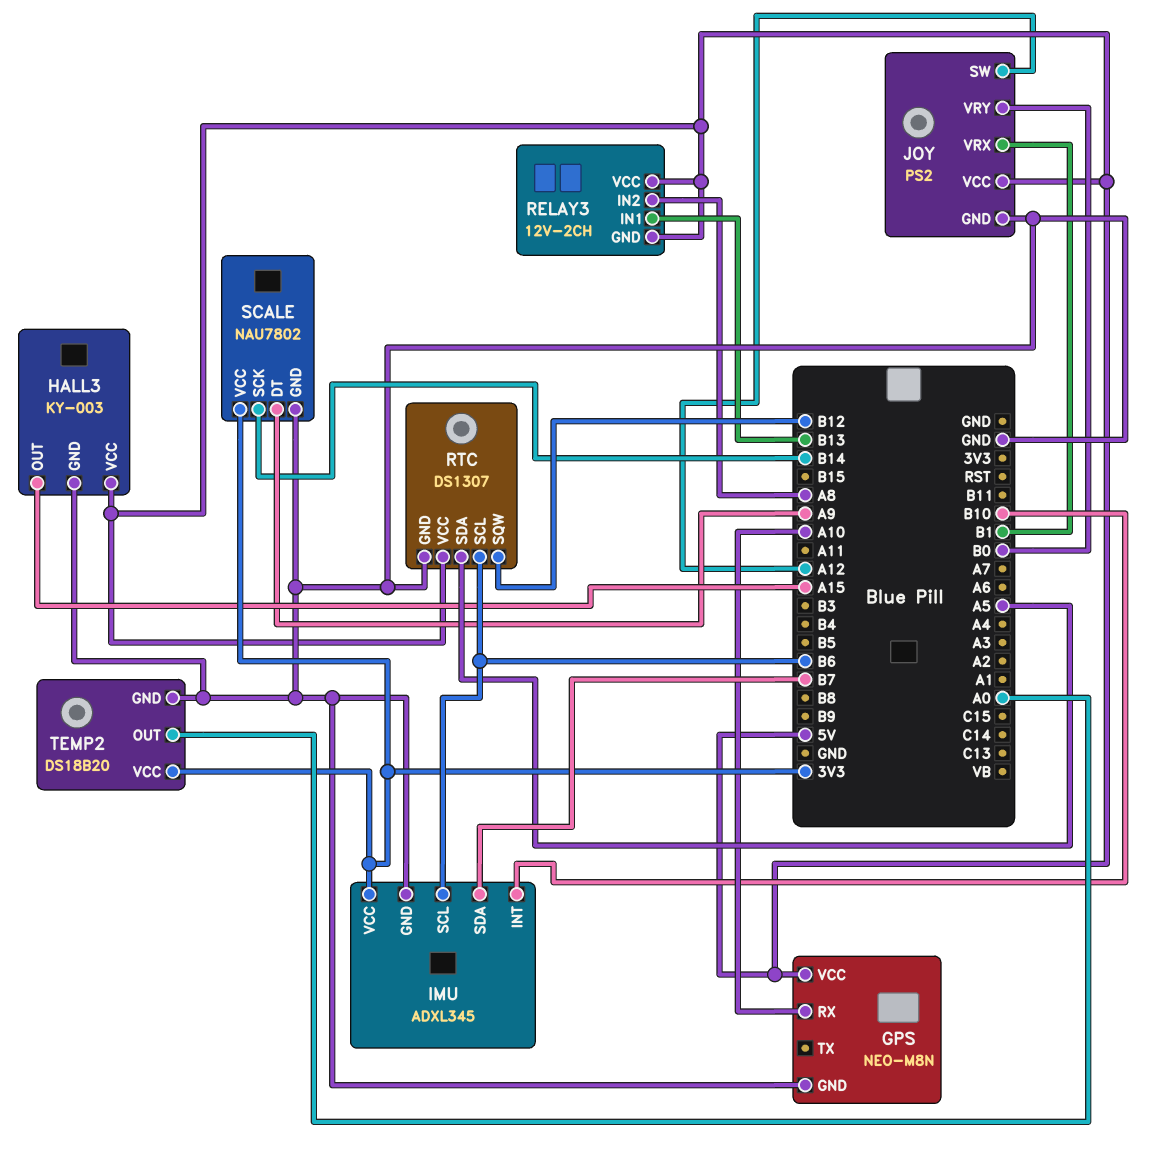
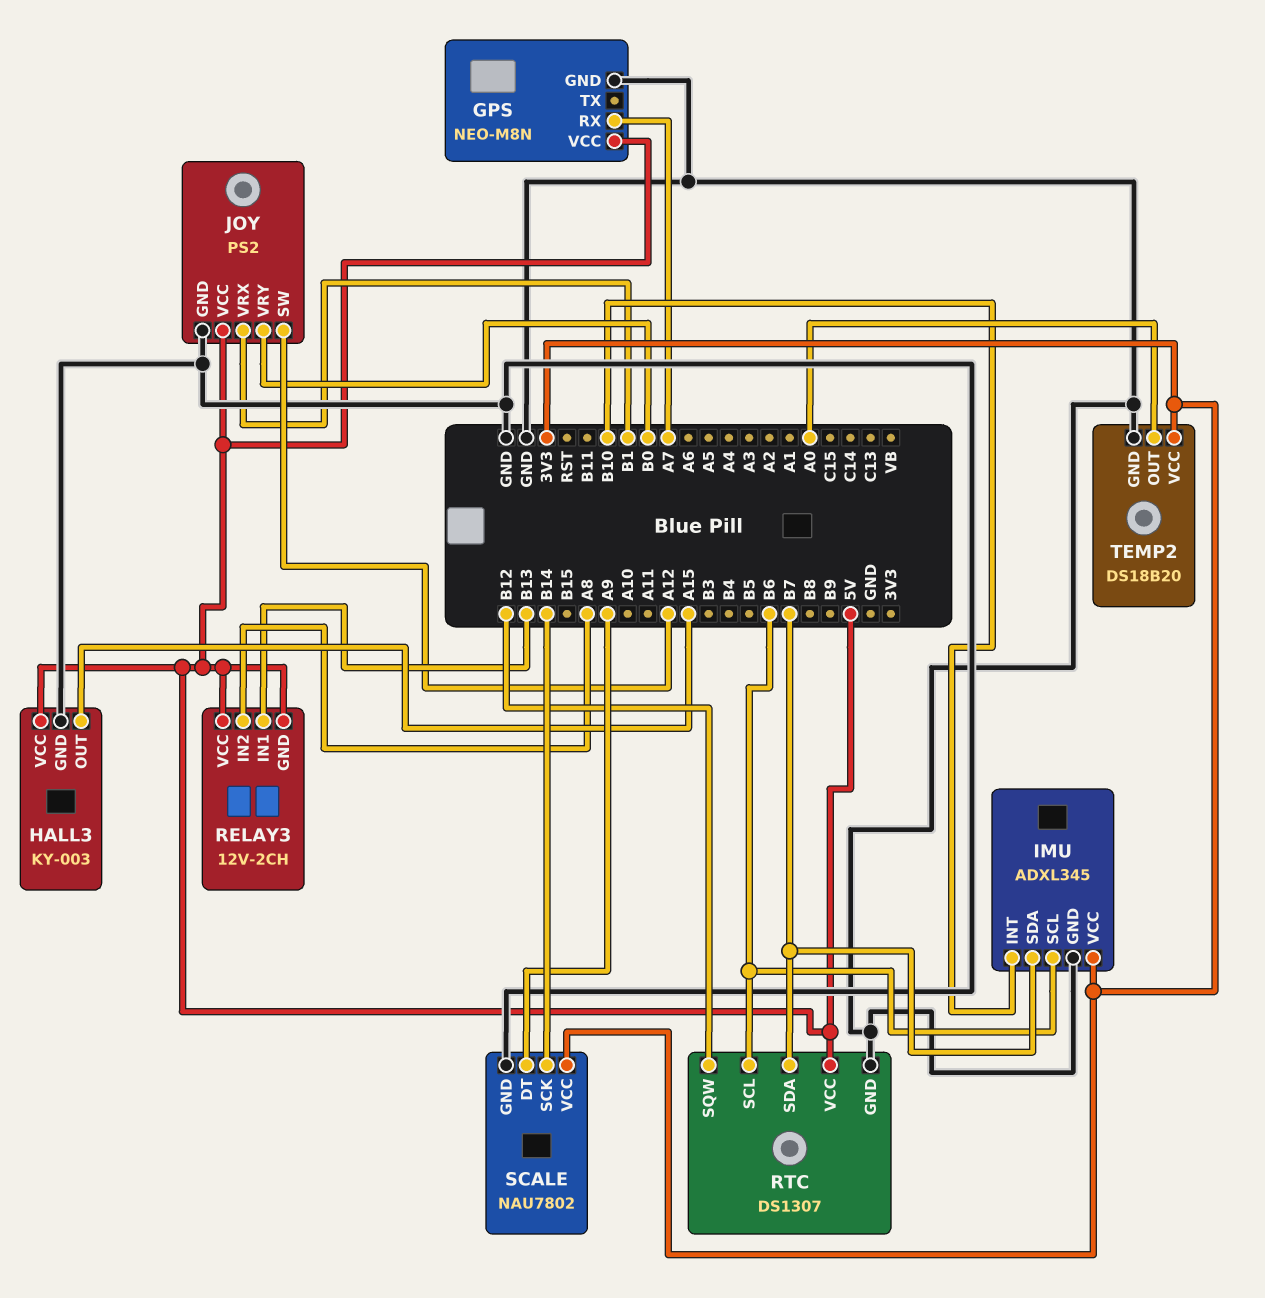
GPS pin RX: A10 -> A7
RTC pin SDA: A5 -> B7

